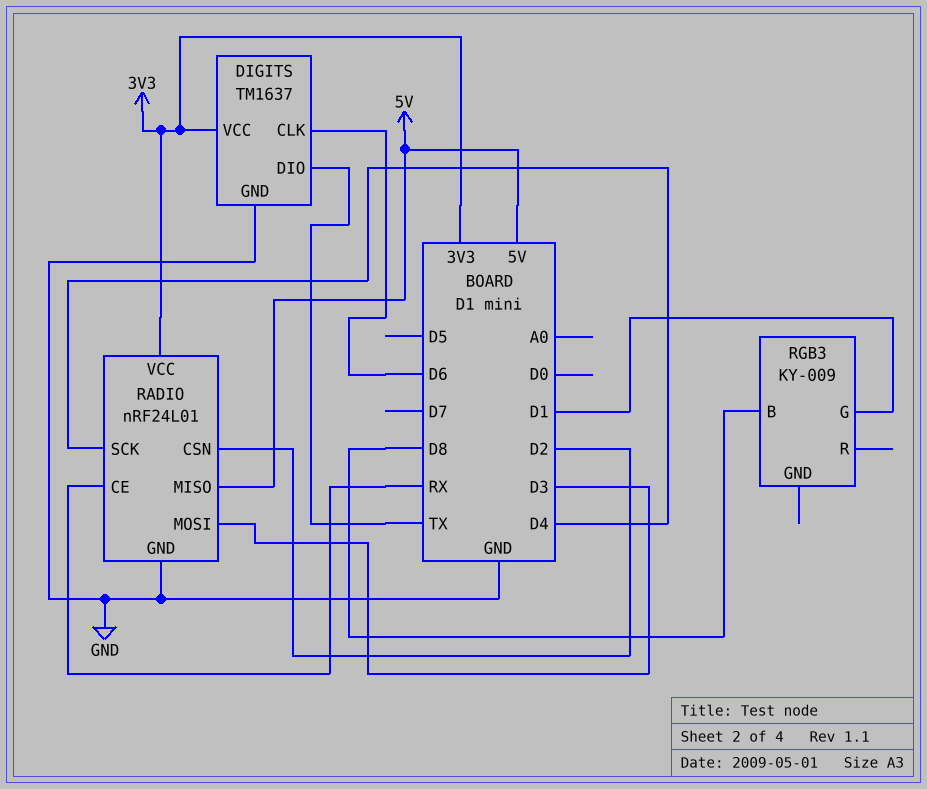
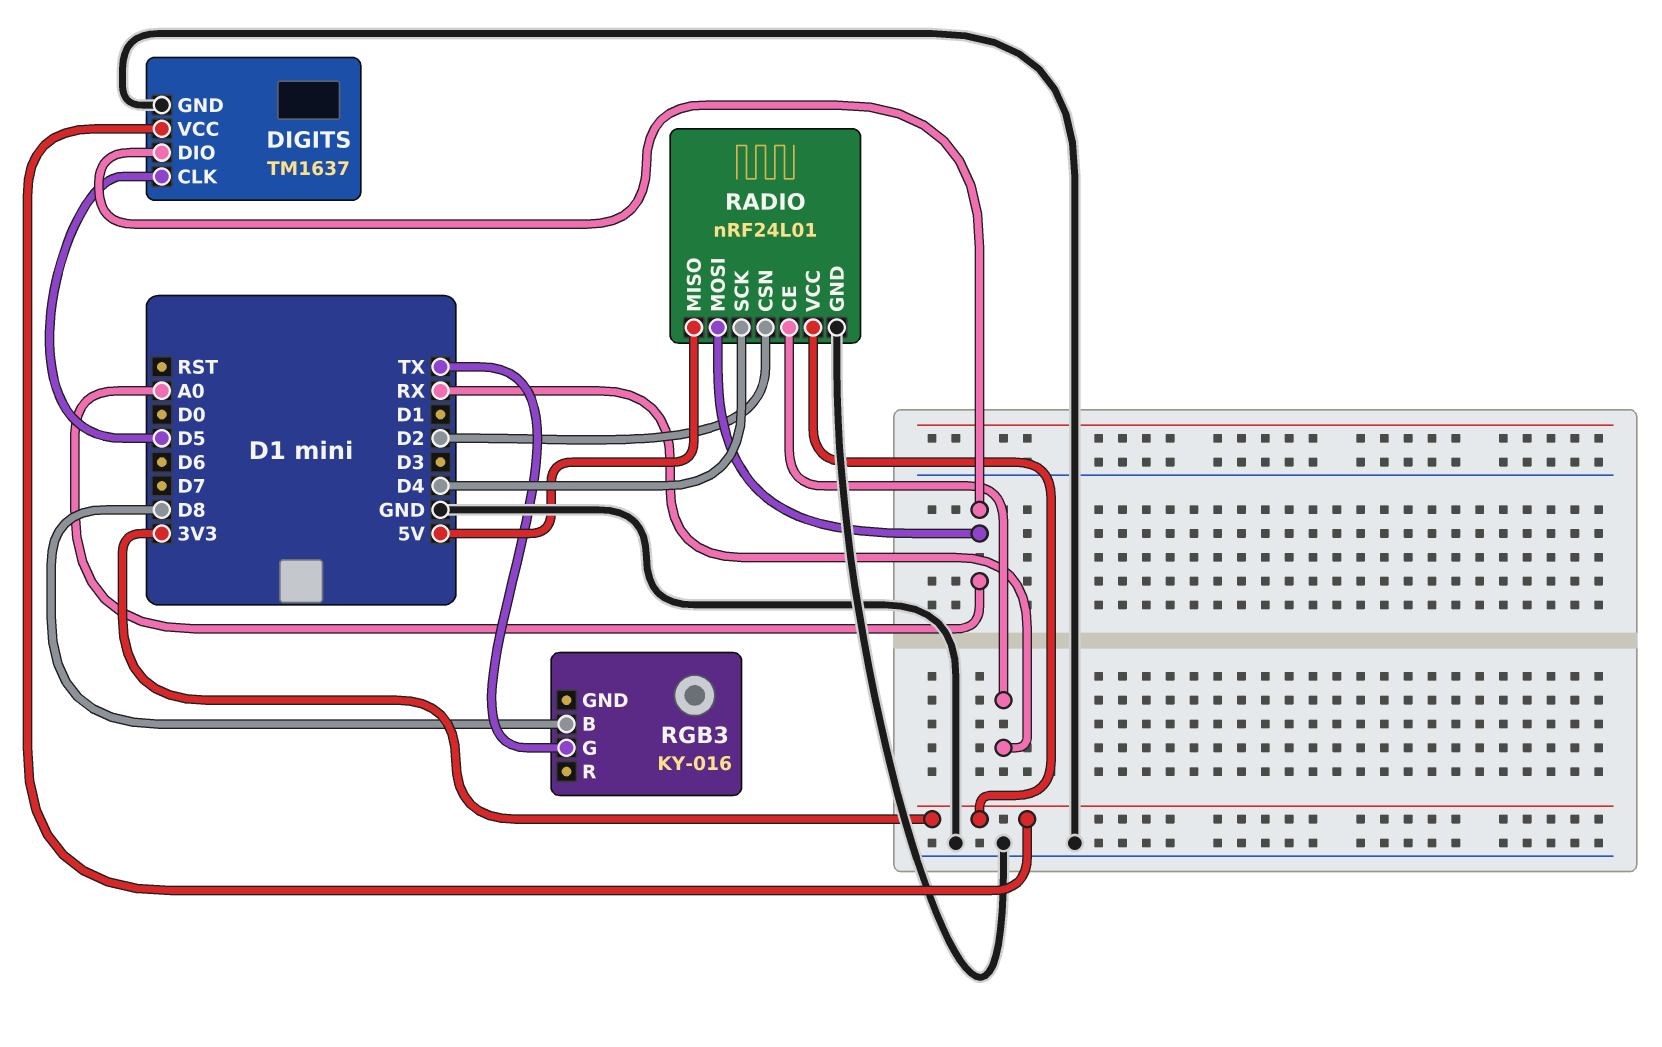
DIGITS pin CLK: D6 -> D5
DIGITS pin DIO: TX -> A0
RADIO pin MOSI: D3 -> A0
RGB3: KY-009 -> KY-016
RGB3 pin G: D1 -> TX

